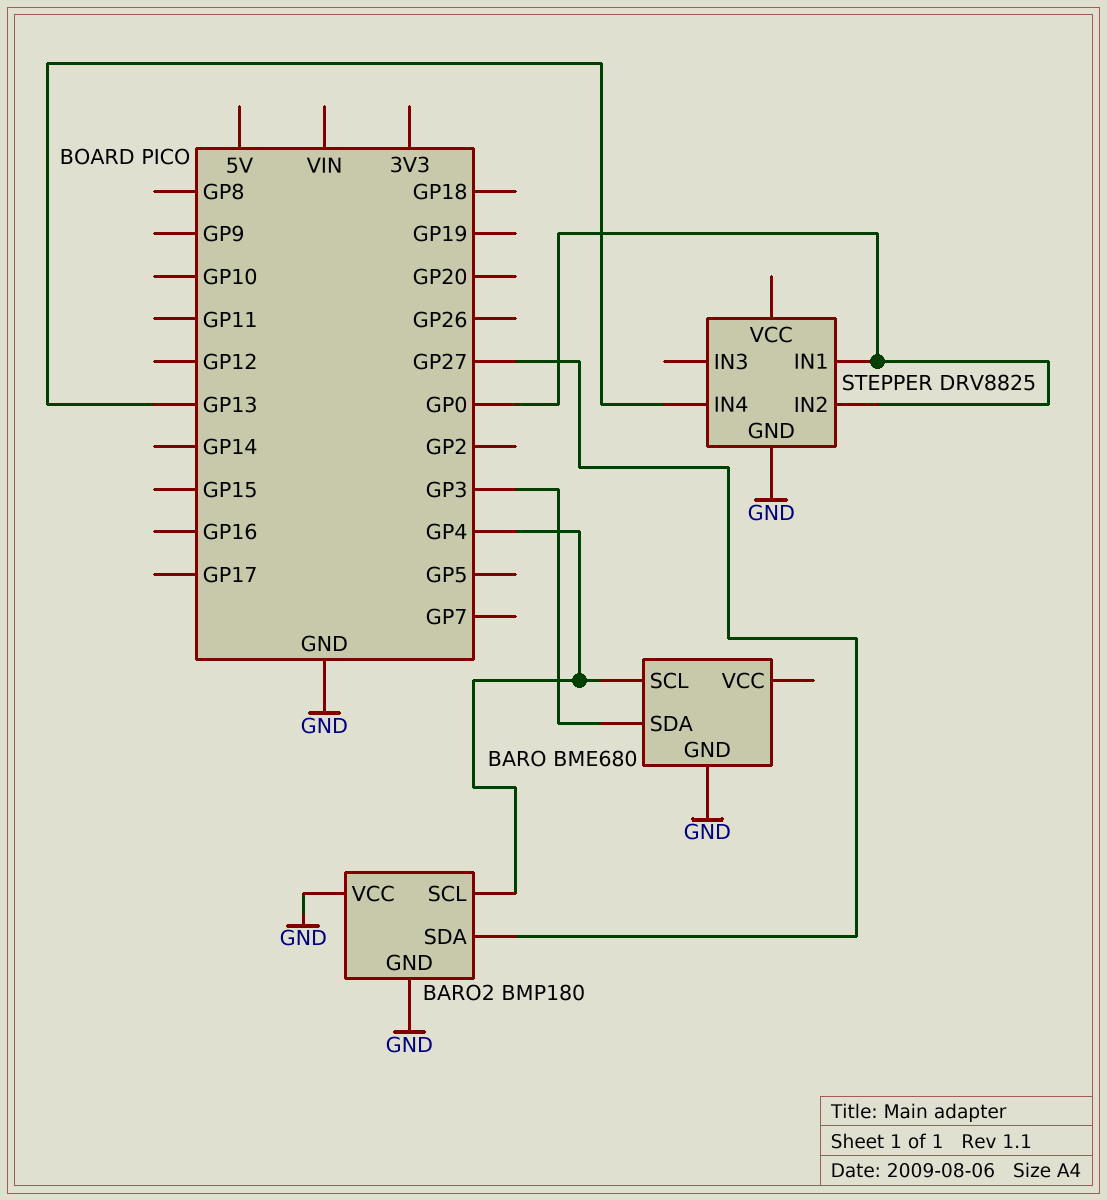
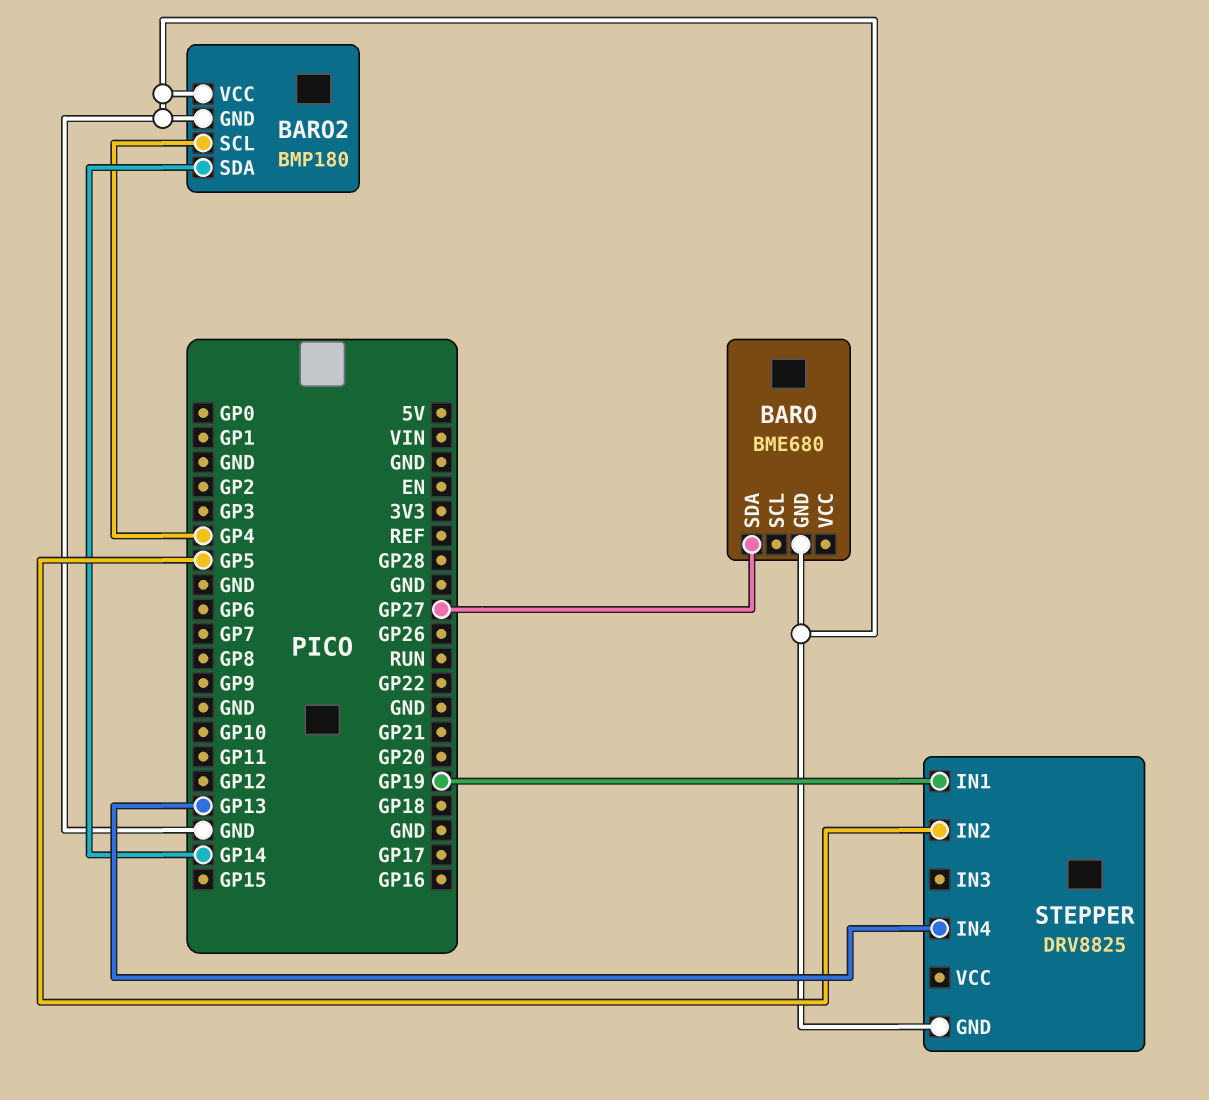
BARO pin SCL: GP4 -> none
BARO pin SDA: GP3 -> GP27
BARO2 pin SDA: GP27 -> GP14
STEPPER pin IN1: GP0 -> GP19
STEPPER pin IN2: GP0 -> GP5

